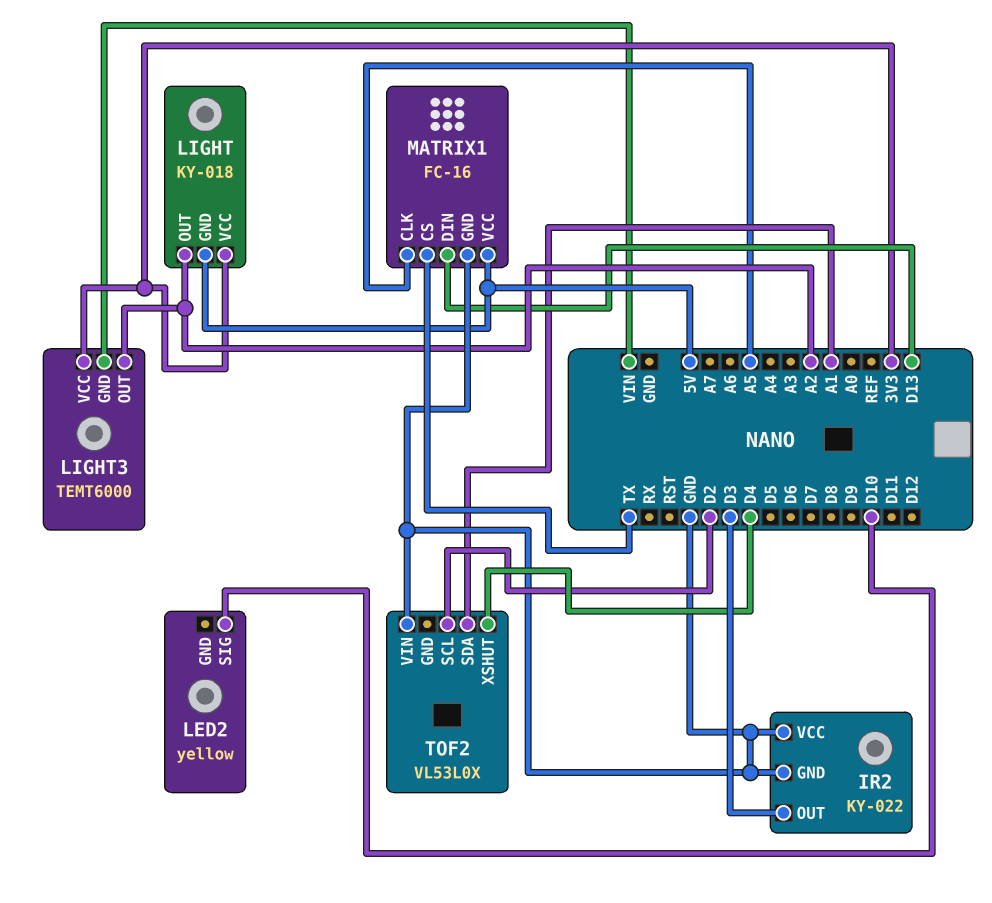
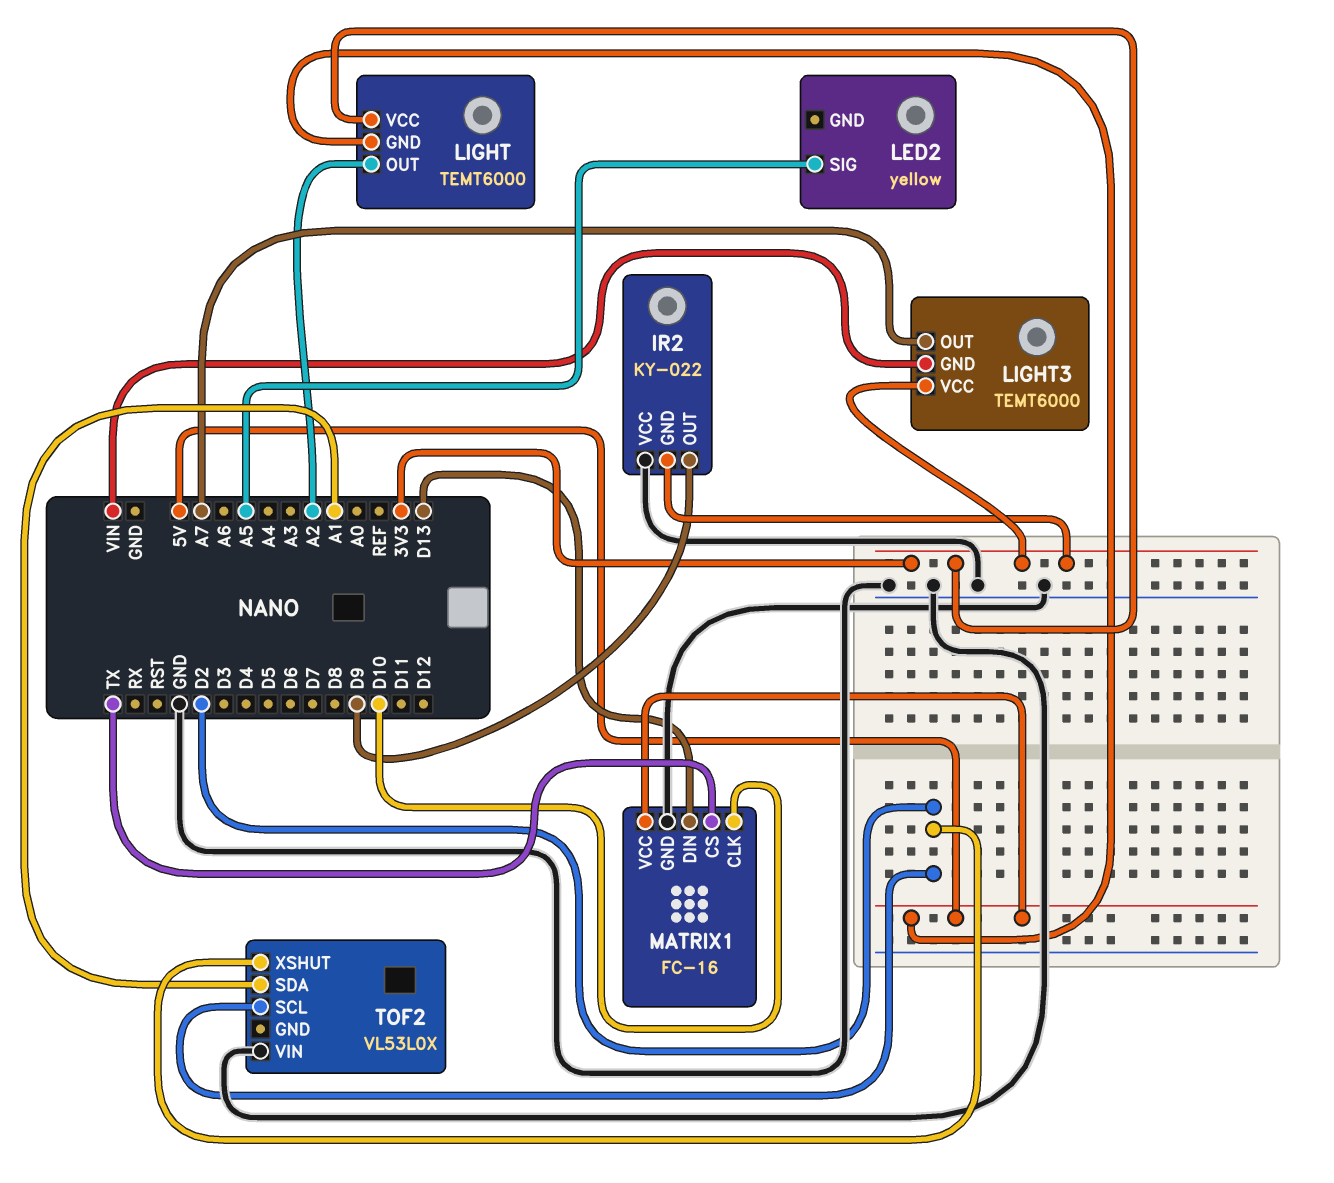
IR2 pin GND: GND -> 3V3
IR2 pin OUT: D3 -> D9
LED2 pin SIG: D10 -> A5
LIGHT: KY-018 -> TEMT6000
LIGHT3 pin OUT: A2 -> A7
MATRIX1 pin CLK: A5 -> D10
TOF2 pin XSHUT: D4 -> D2

